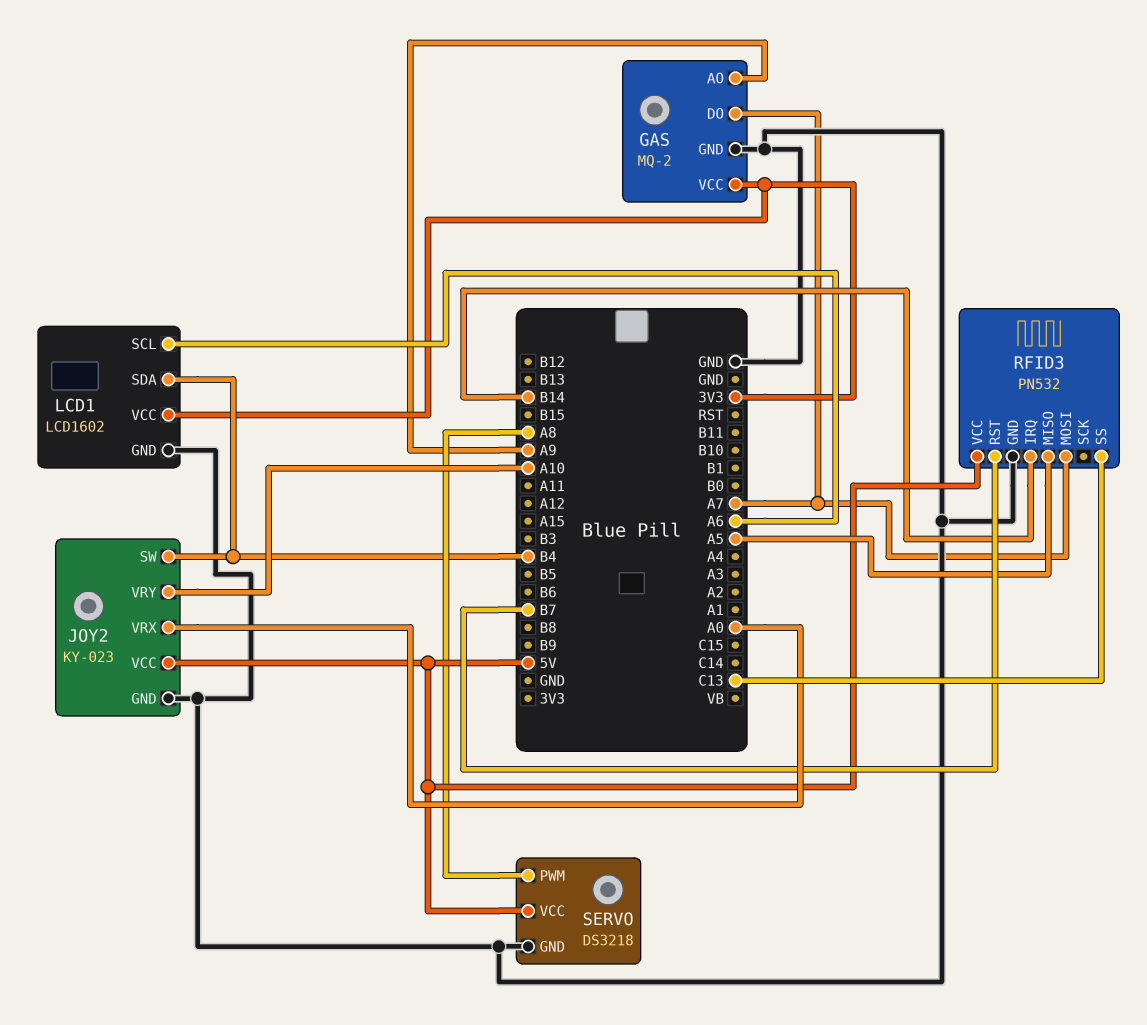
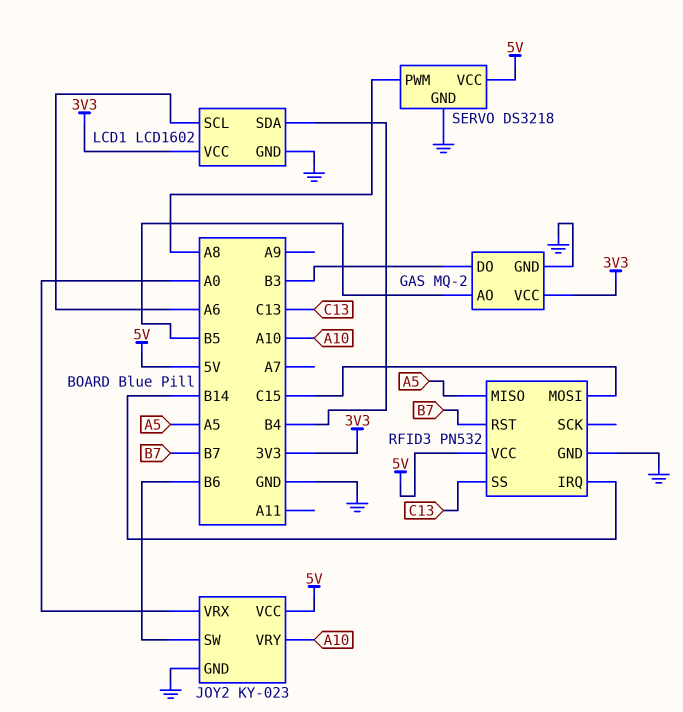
GAS pin AO: A9 -> B5
GAS pin DO: A7 -> B3
JOY2 pin SW: B4 -> B6
RFID3 pin MOSI: A7 -> C15

